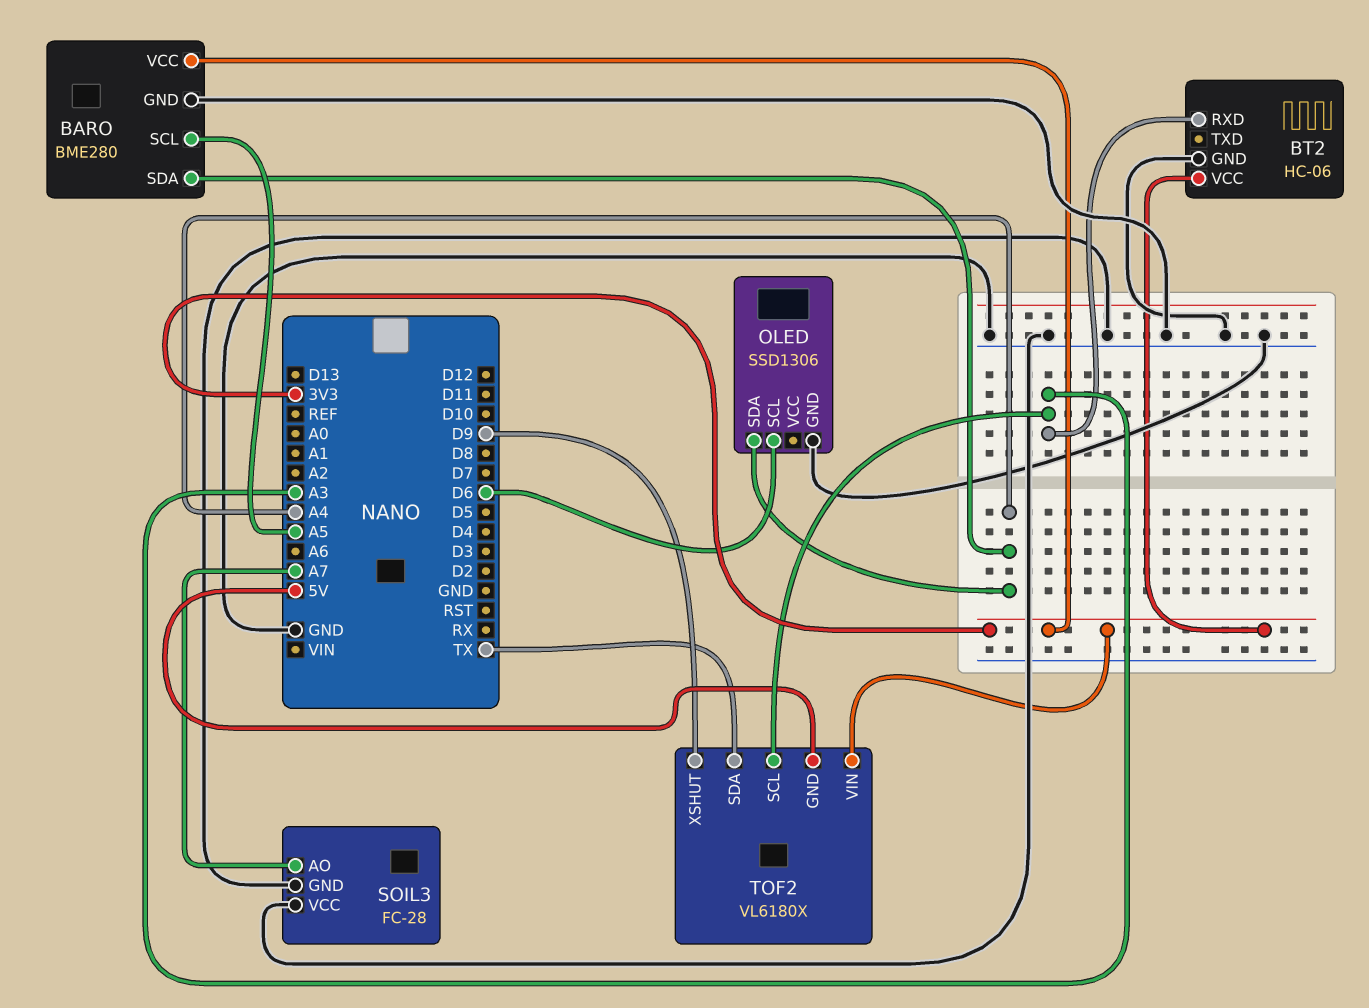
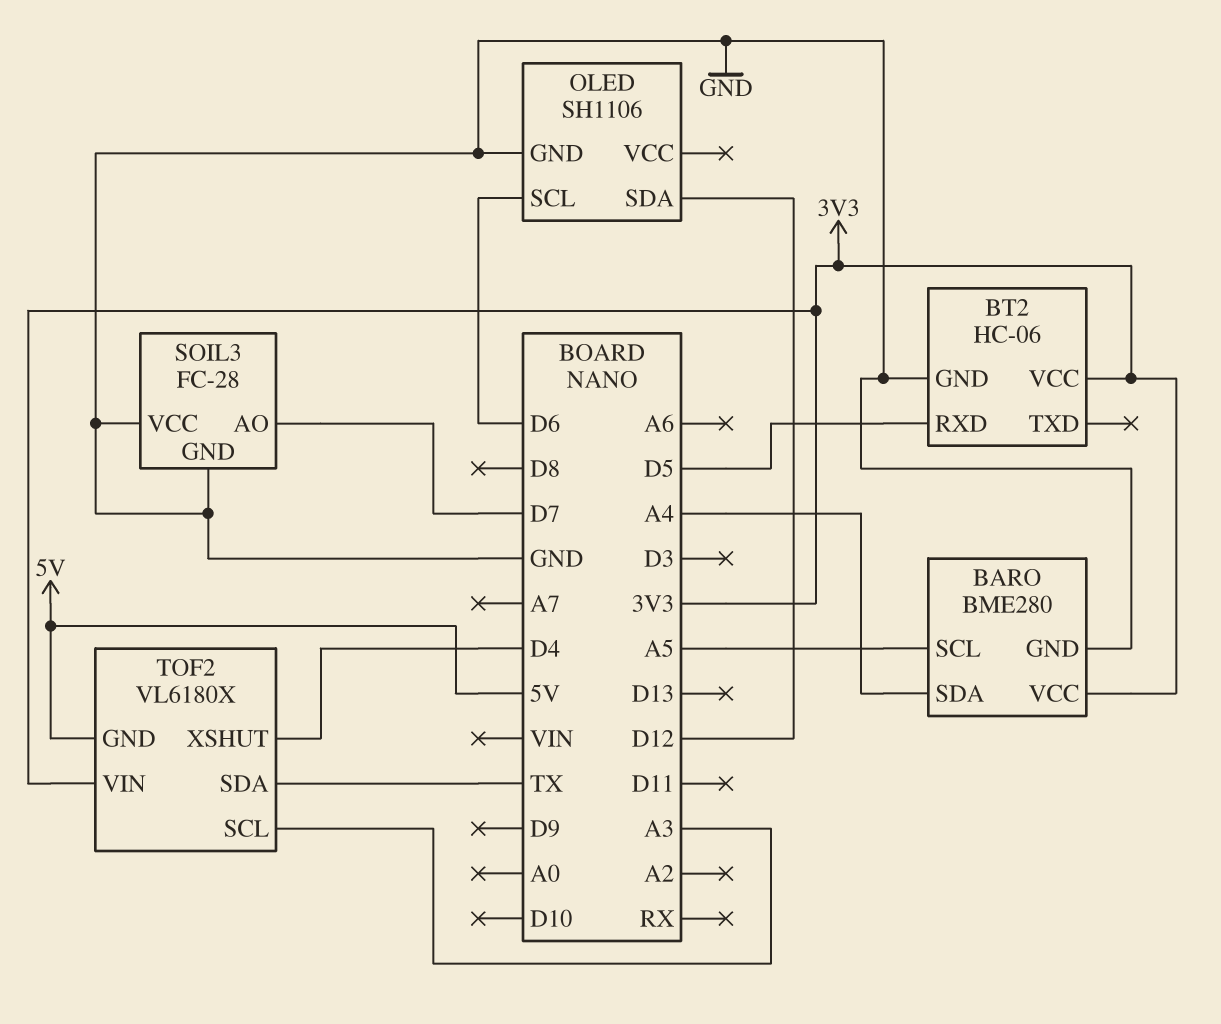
BT2 pin RXD: A3 -> D5
OLED: SSD1306 -> SH1106
OLED pin SDA: A4 -> D12
SOIL3 pin AO: A7 -> D7
TOF2 pin XSHUT: D9 -> D4

